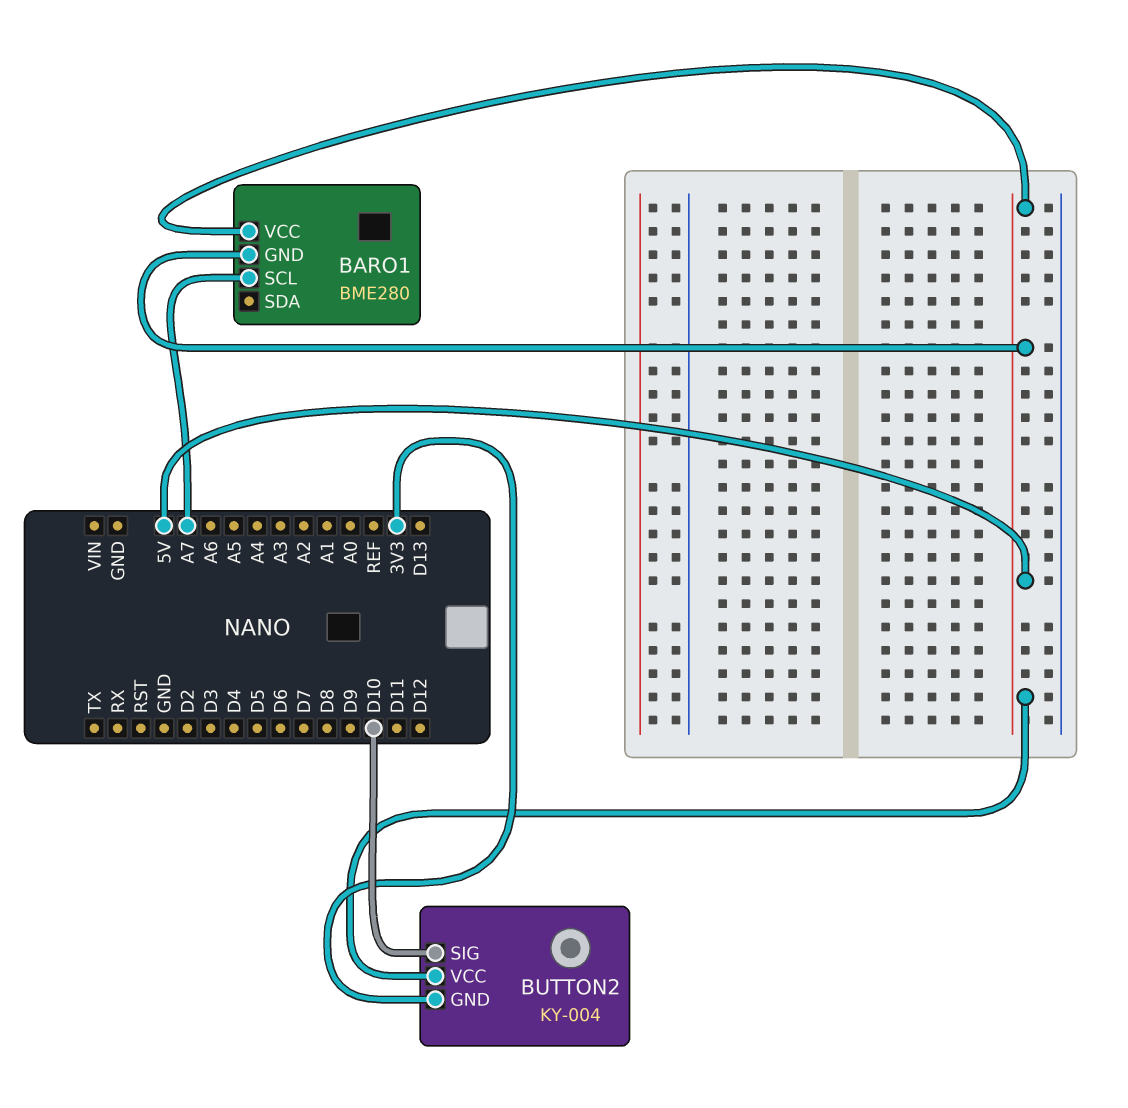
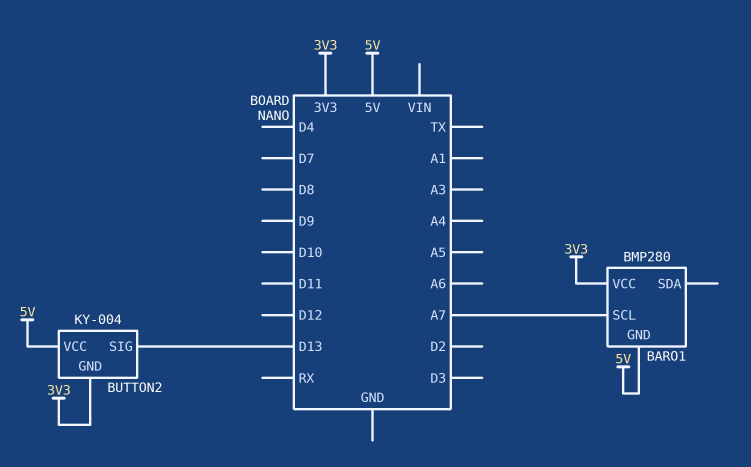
BARO1: BME280 -> BMP280
BARO1 pin VCC: 5V -> 3V3
BUTTON2 pin SIG: D10 -> D13

